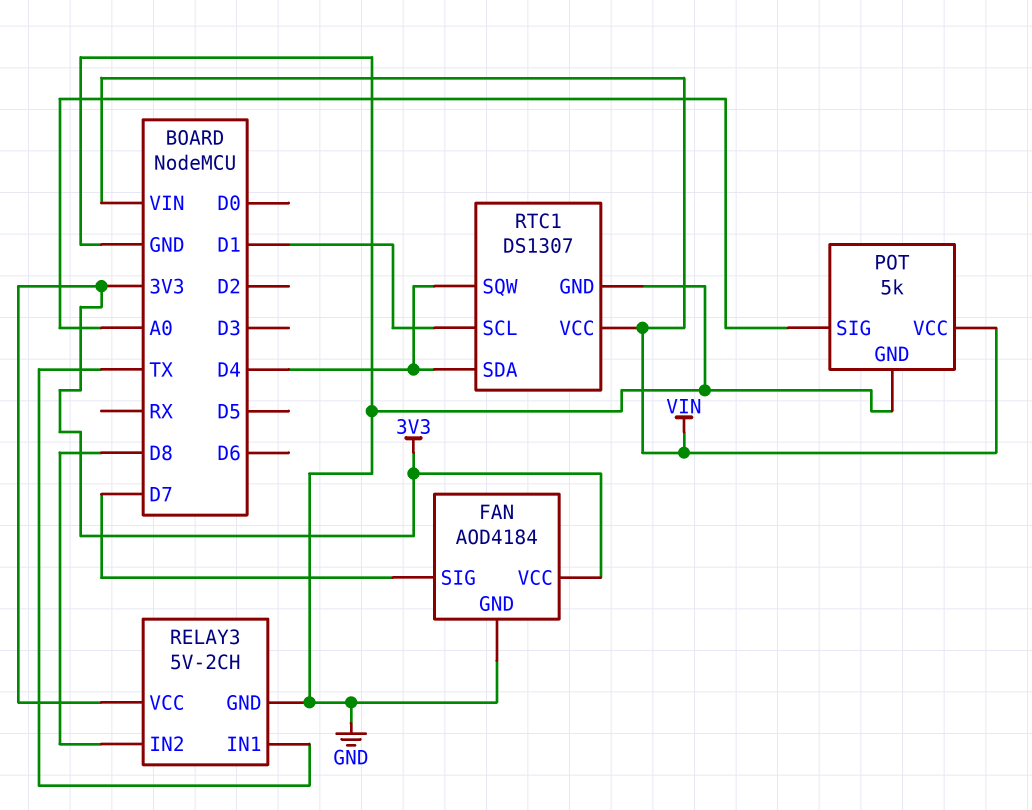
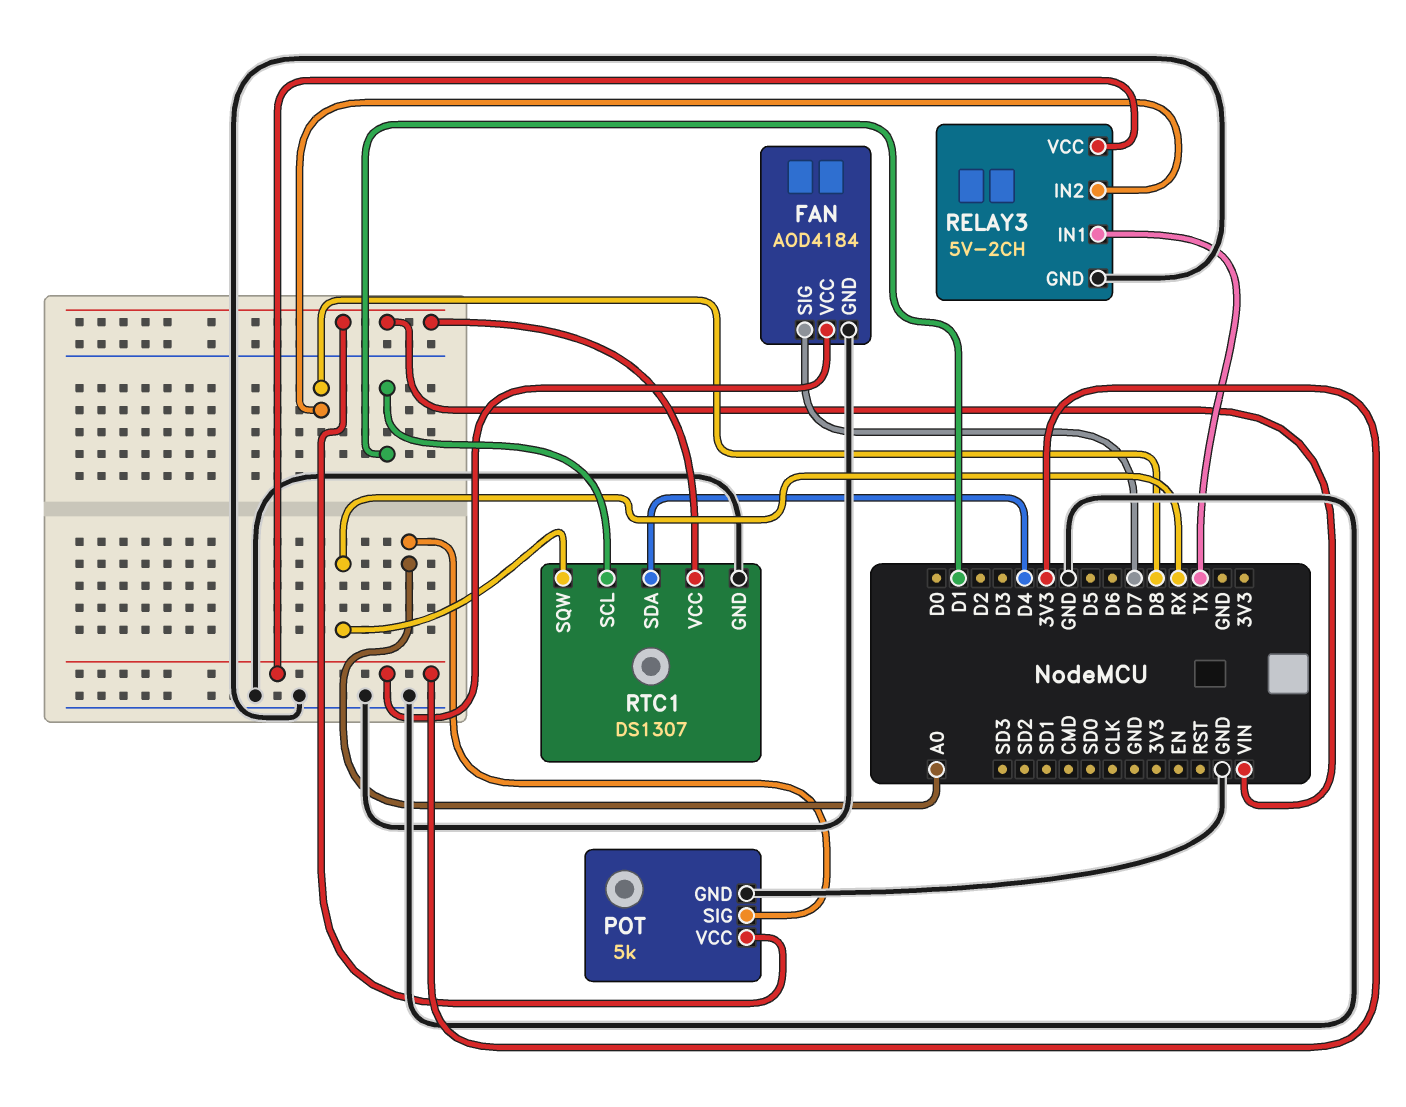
RTC1 pin SQW: D4 -> RX

